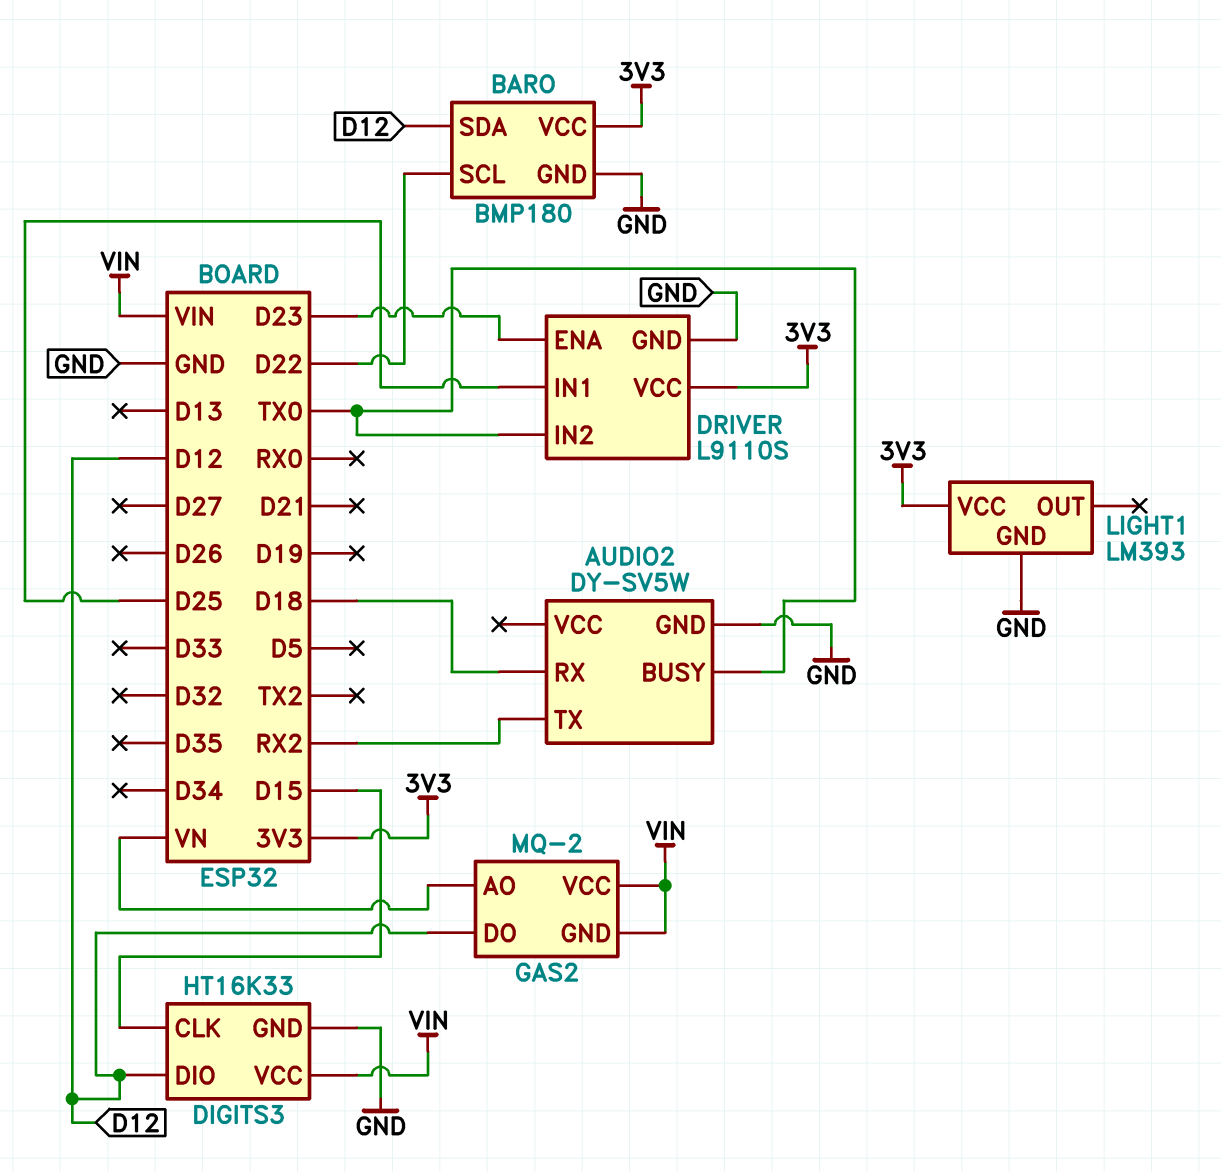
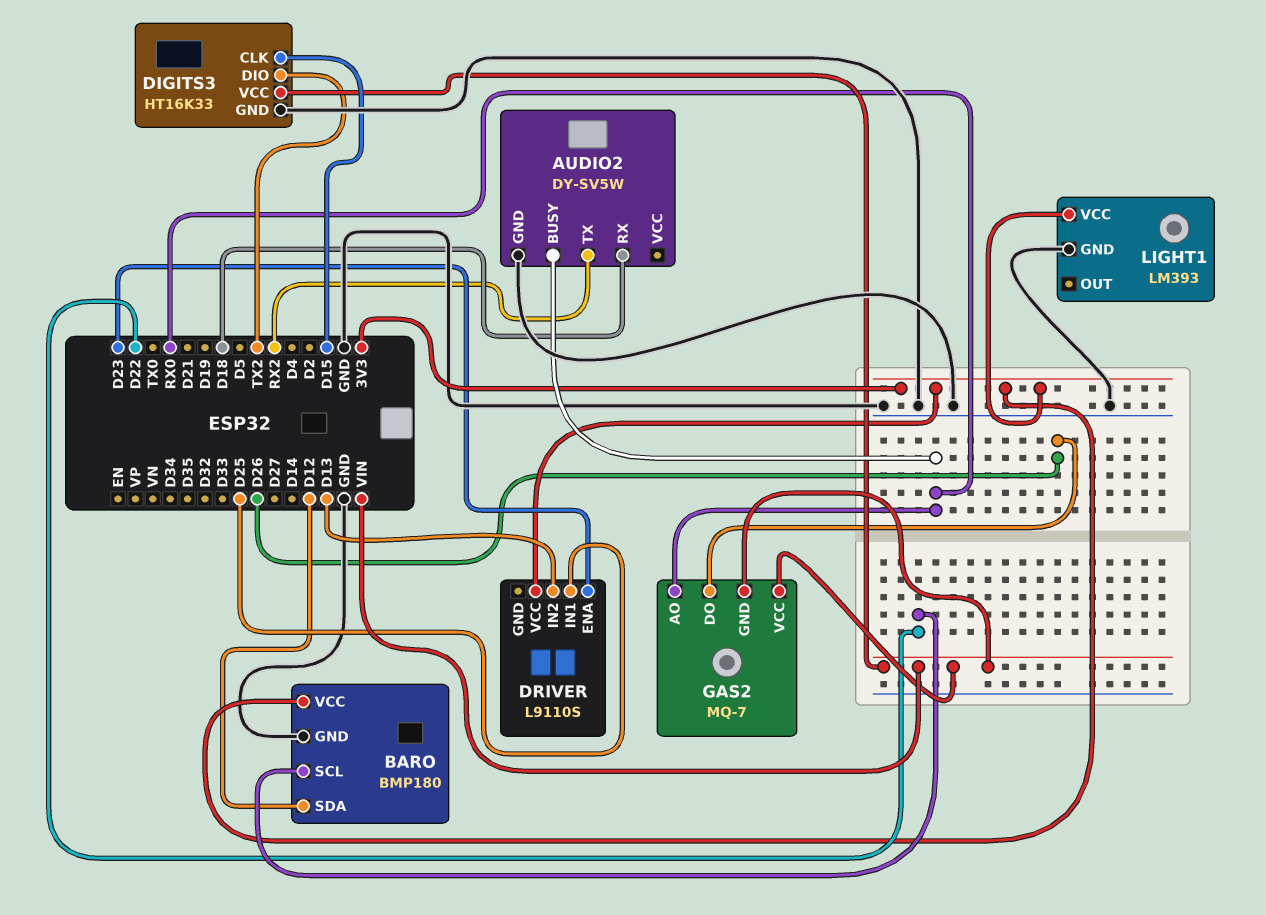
AUDIO2 pin BUSY: TX0 -> RX0
DIGITS3 pin DIO: D12 -> TX2
DRIVER pin GND: GND -> none
DRIVER pin IN2: TX0 -> D13
GAS2: MQ-2 -> MQ-7
GAS2 pin AO: VN -> RX0
GAS2 pin DO: D12 -> D26

